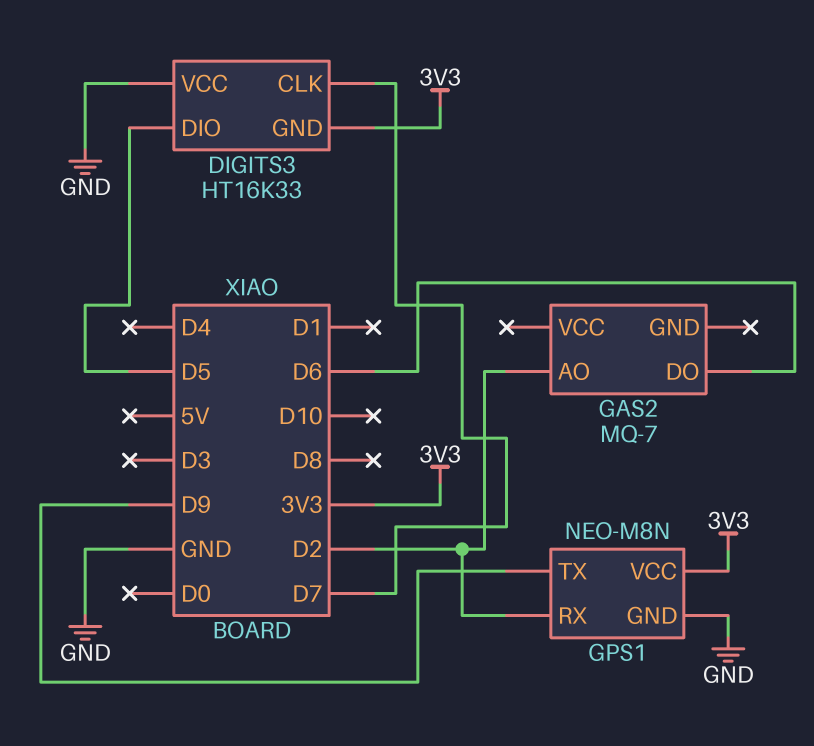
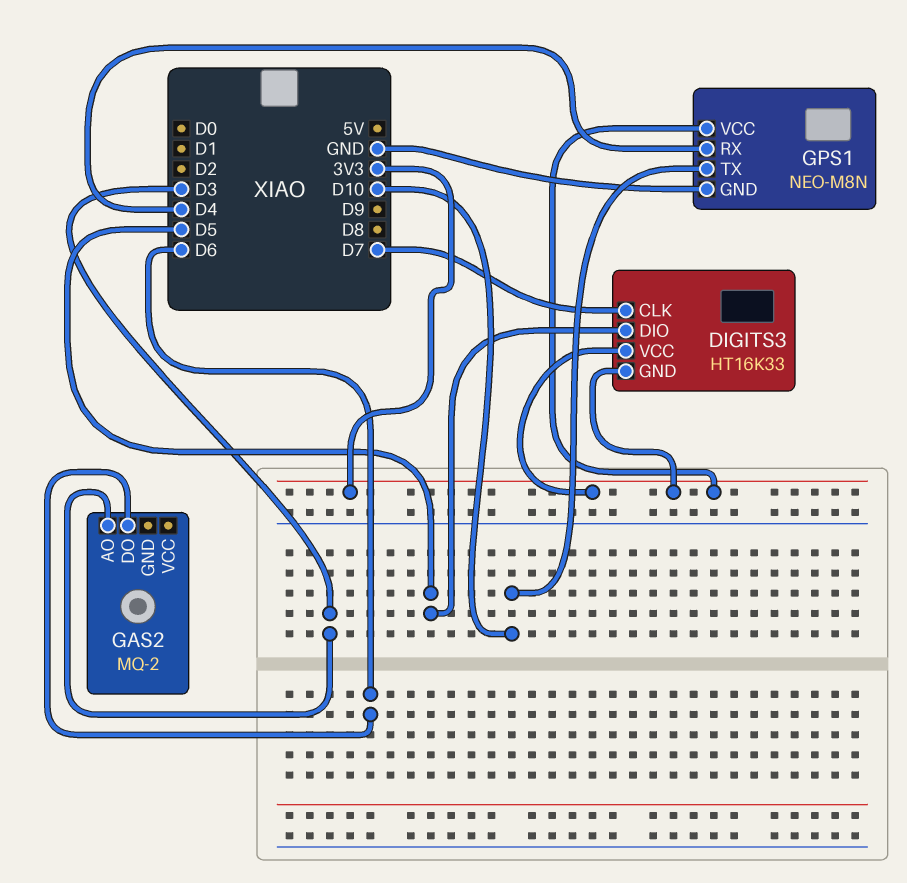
DIGITS3 pin VCC: GND -> 3V3
GAS2: MQ-7 -> MQ-2
GAS2 pin AO: D2 -> D3
GPS1 pin RX: D2 -> D4
GPS1 pin TX: D9 -> D10

